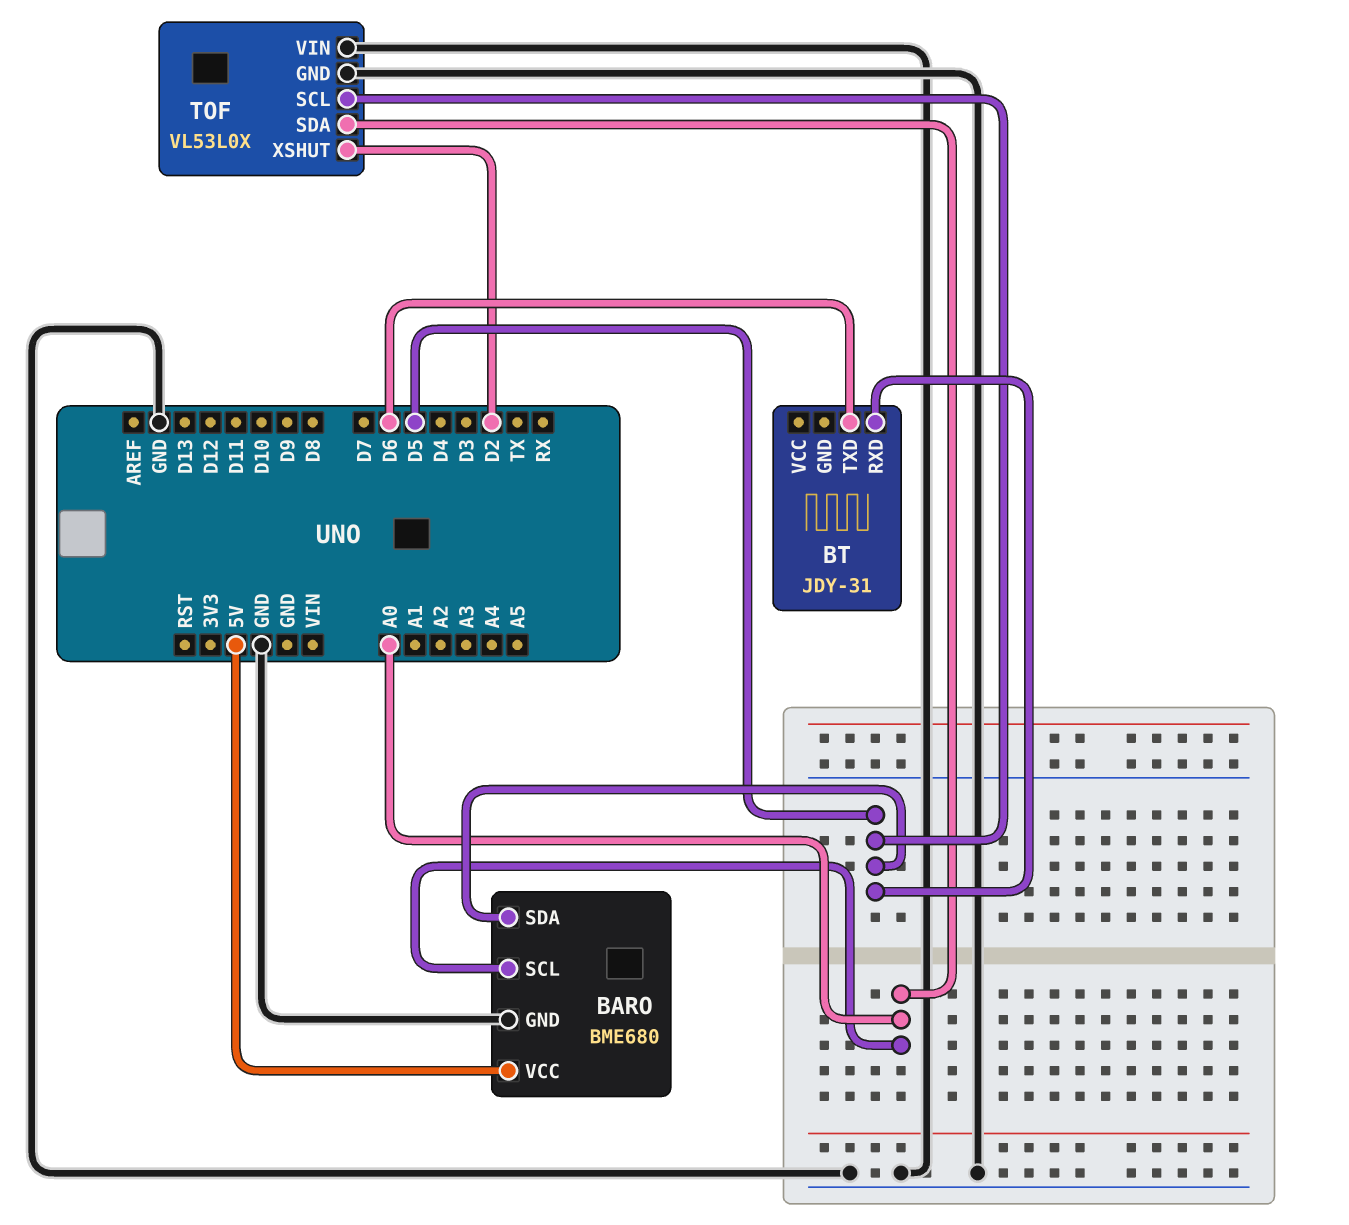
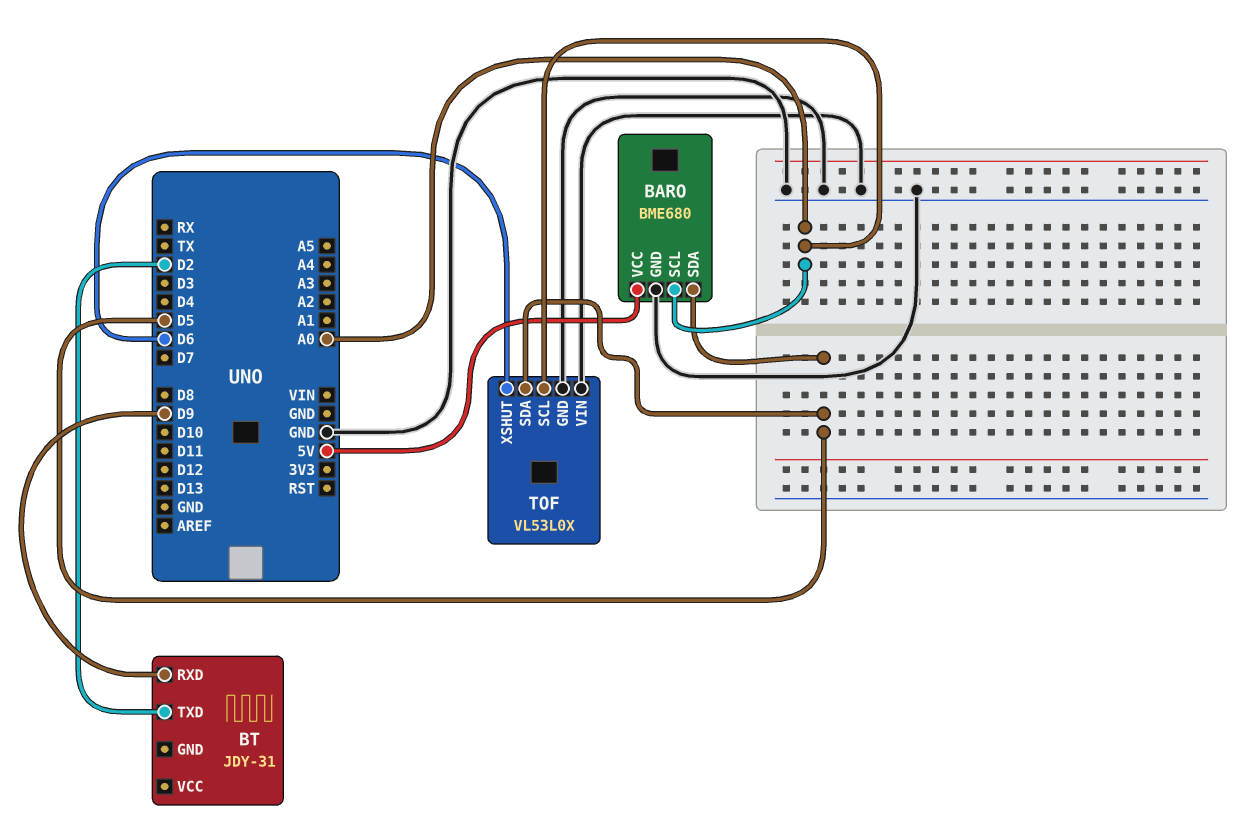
BT pin RXD: D5 -> D9
BT pin TXD: D6 -> D2
TOF pin SCL: D5 -> A0
TOF pin SDA: A0 -> D5
TOF pin XSHUT: D2 -> D6

